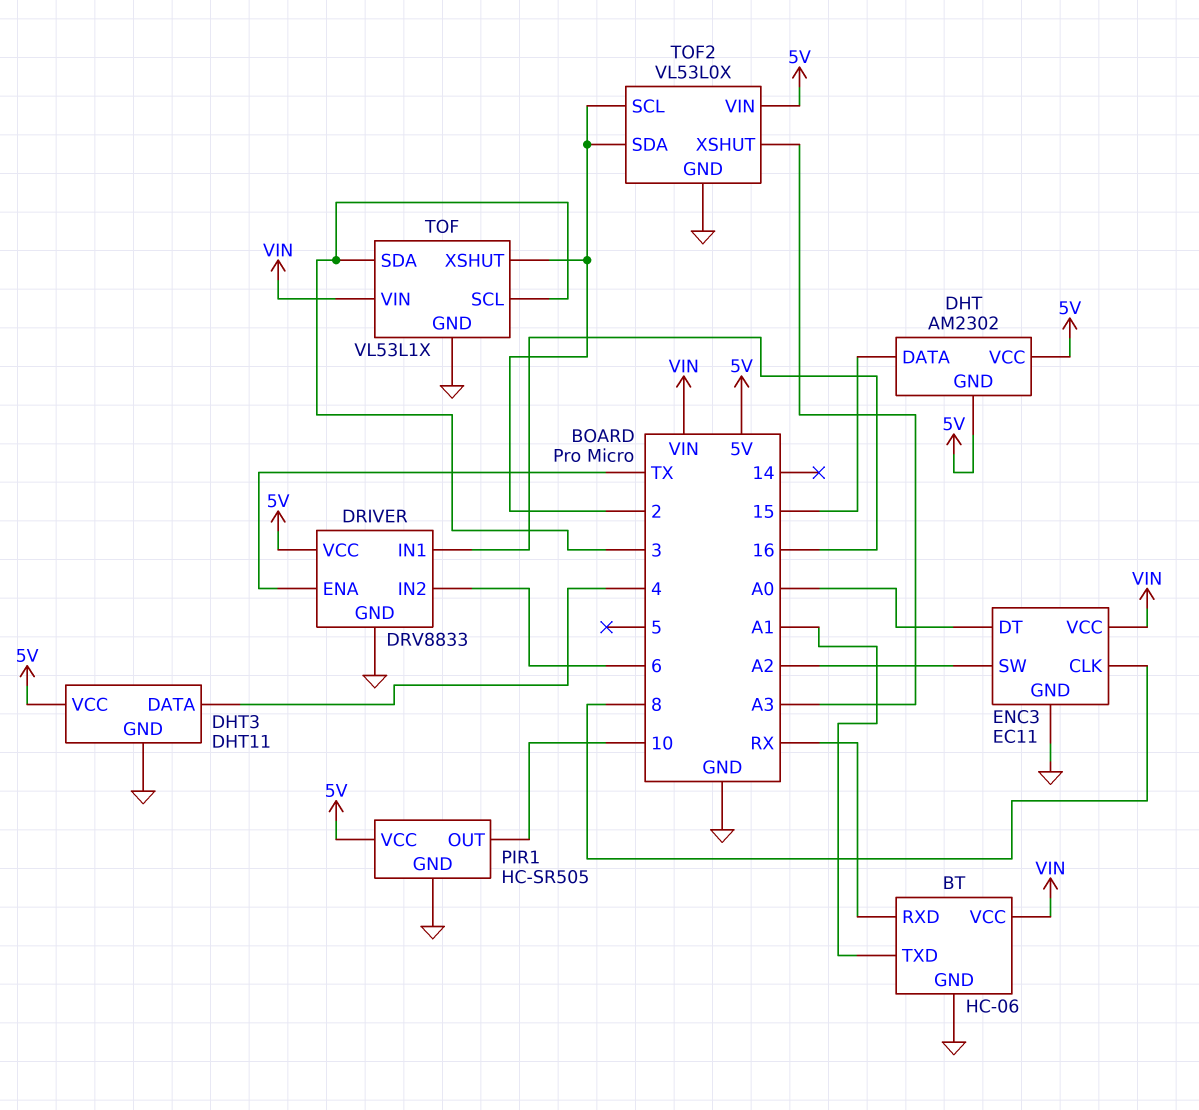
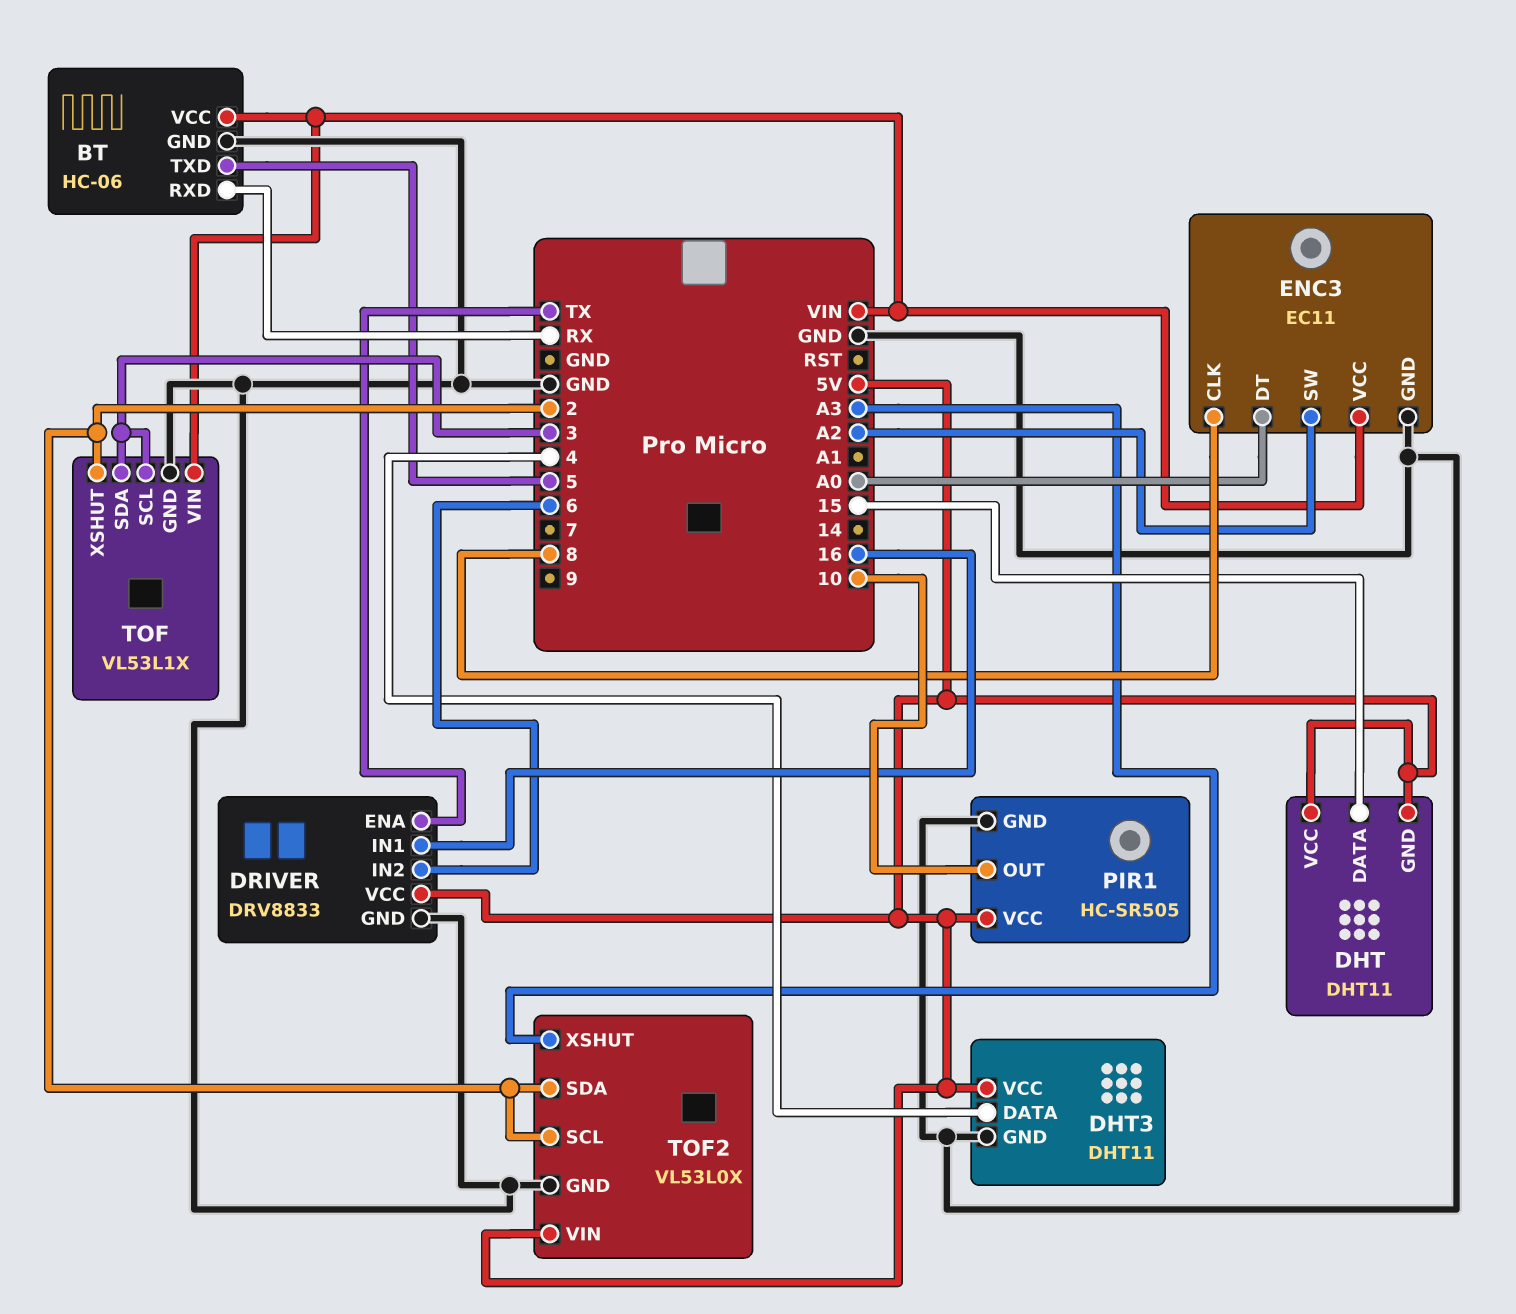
BT pin TXD: A1 -> 5
DHT: AM2302 -> DHT11

